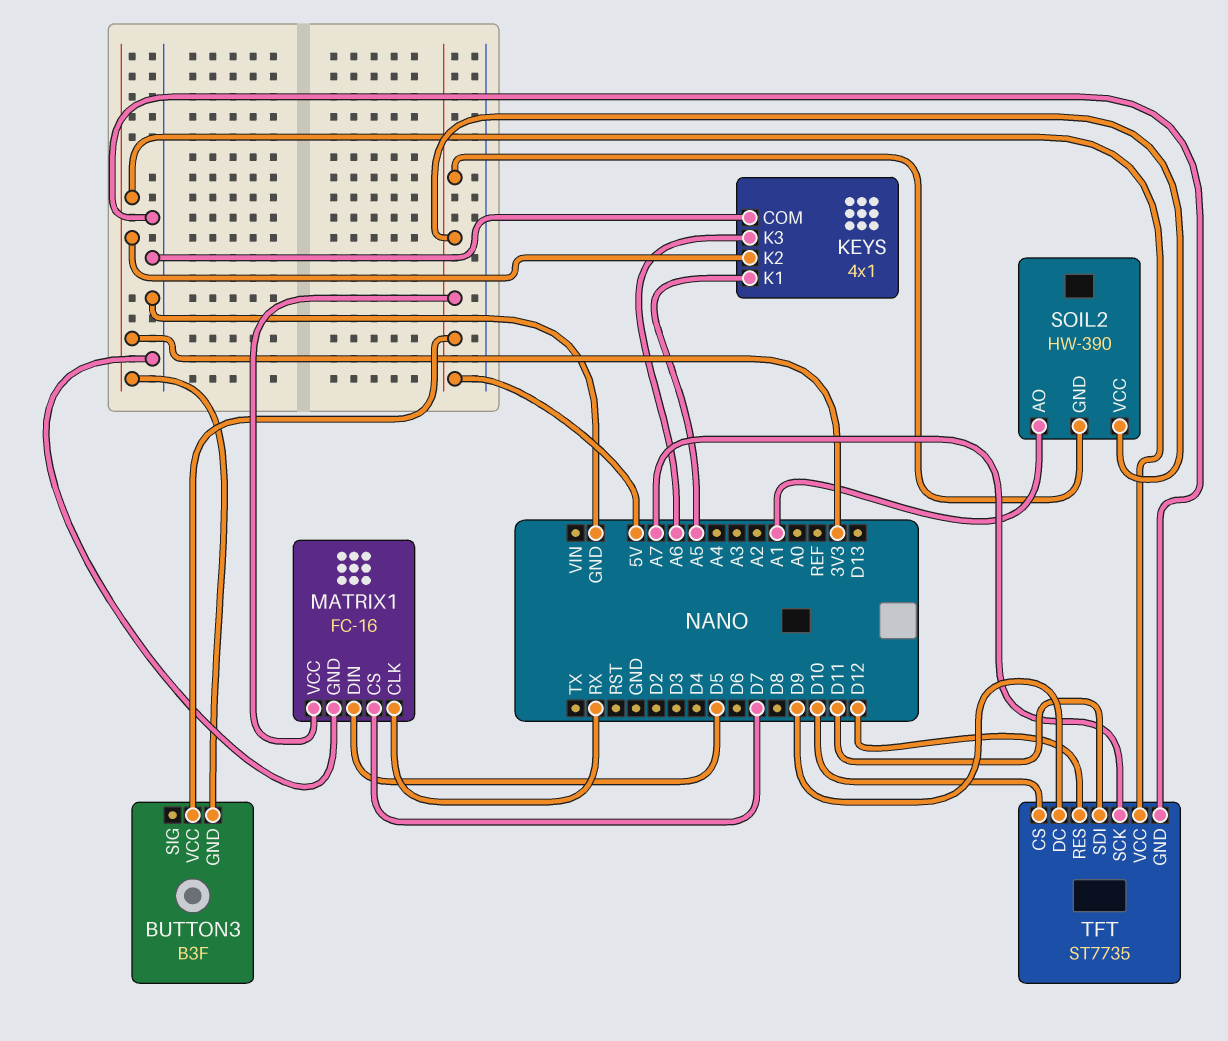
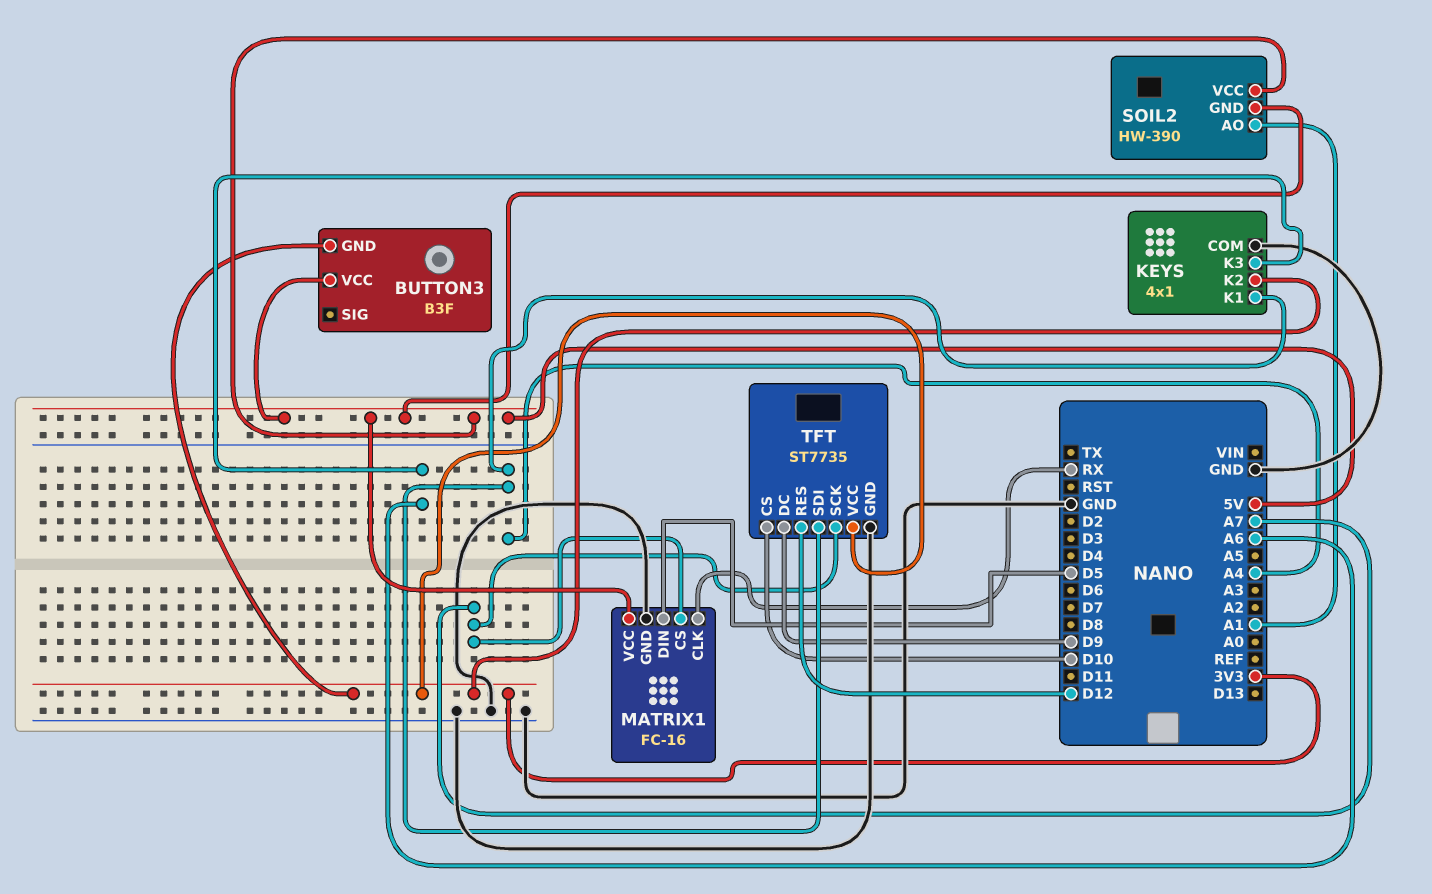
KEYS pin K1: A5 -> A4
MATRIX1 pin CS: D7 -> A7
TFT pin SDI: D11 -> A4

